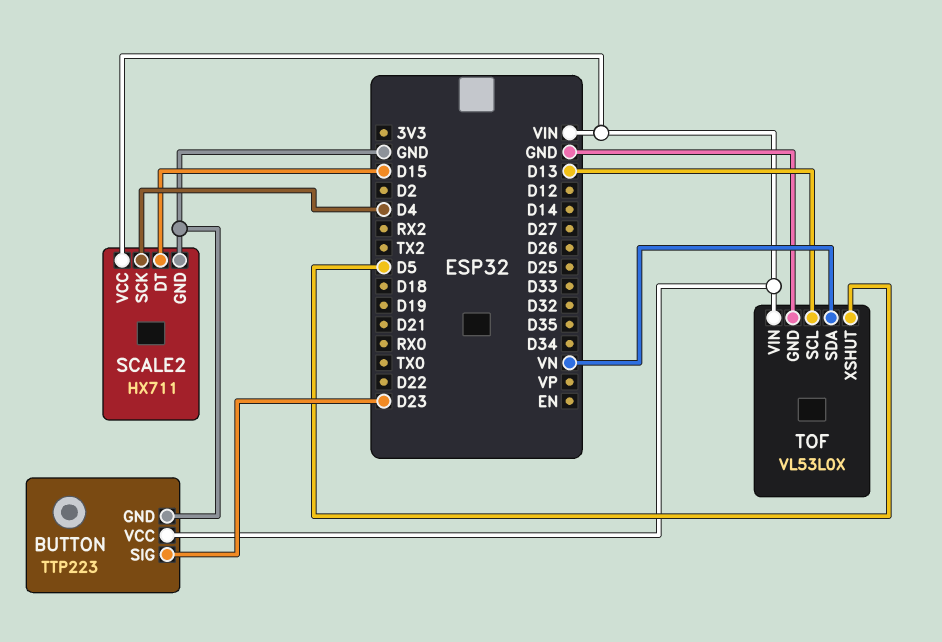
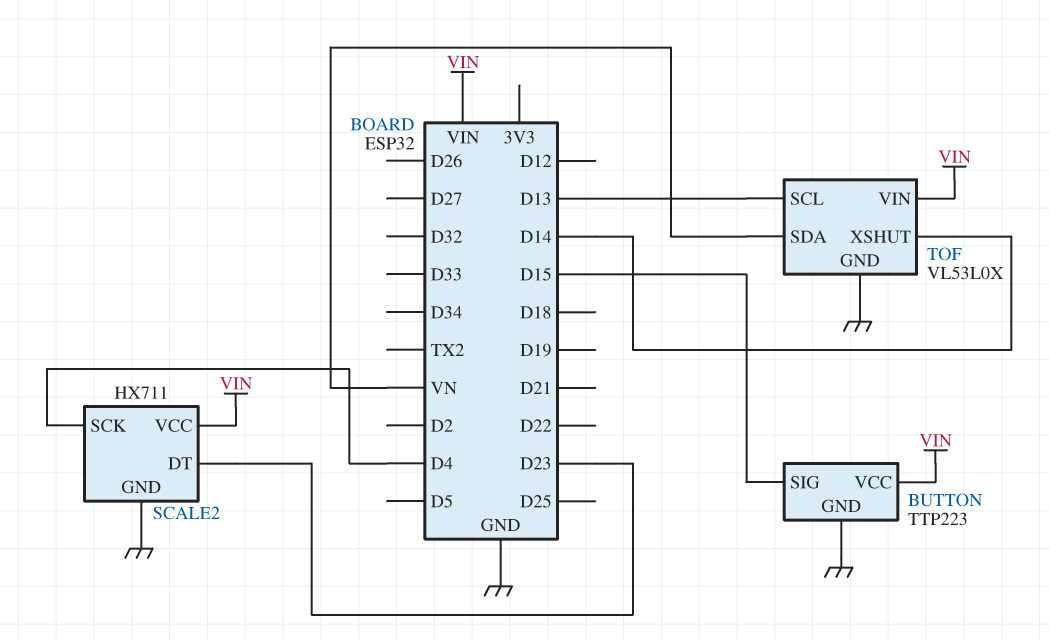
BUTTON pin SIG: D23 -> D15
SCALE2 pin DT: D15 -> D23
TOF pin XSHUT: D5 -> D14

